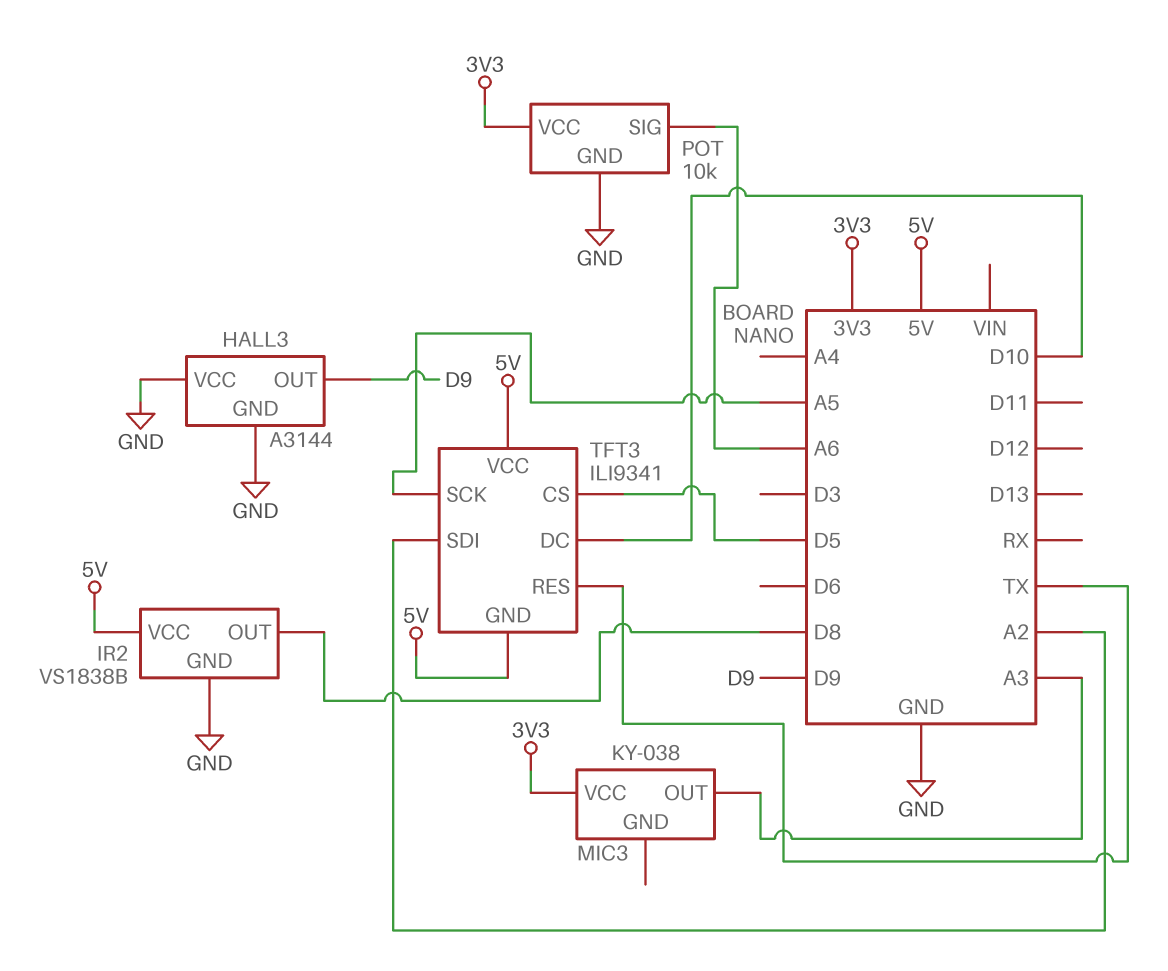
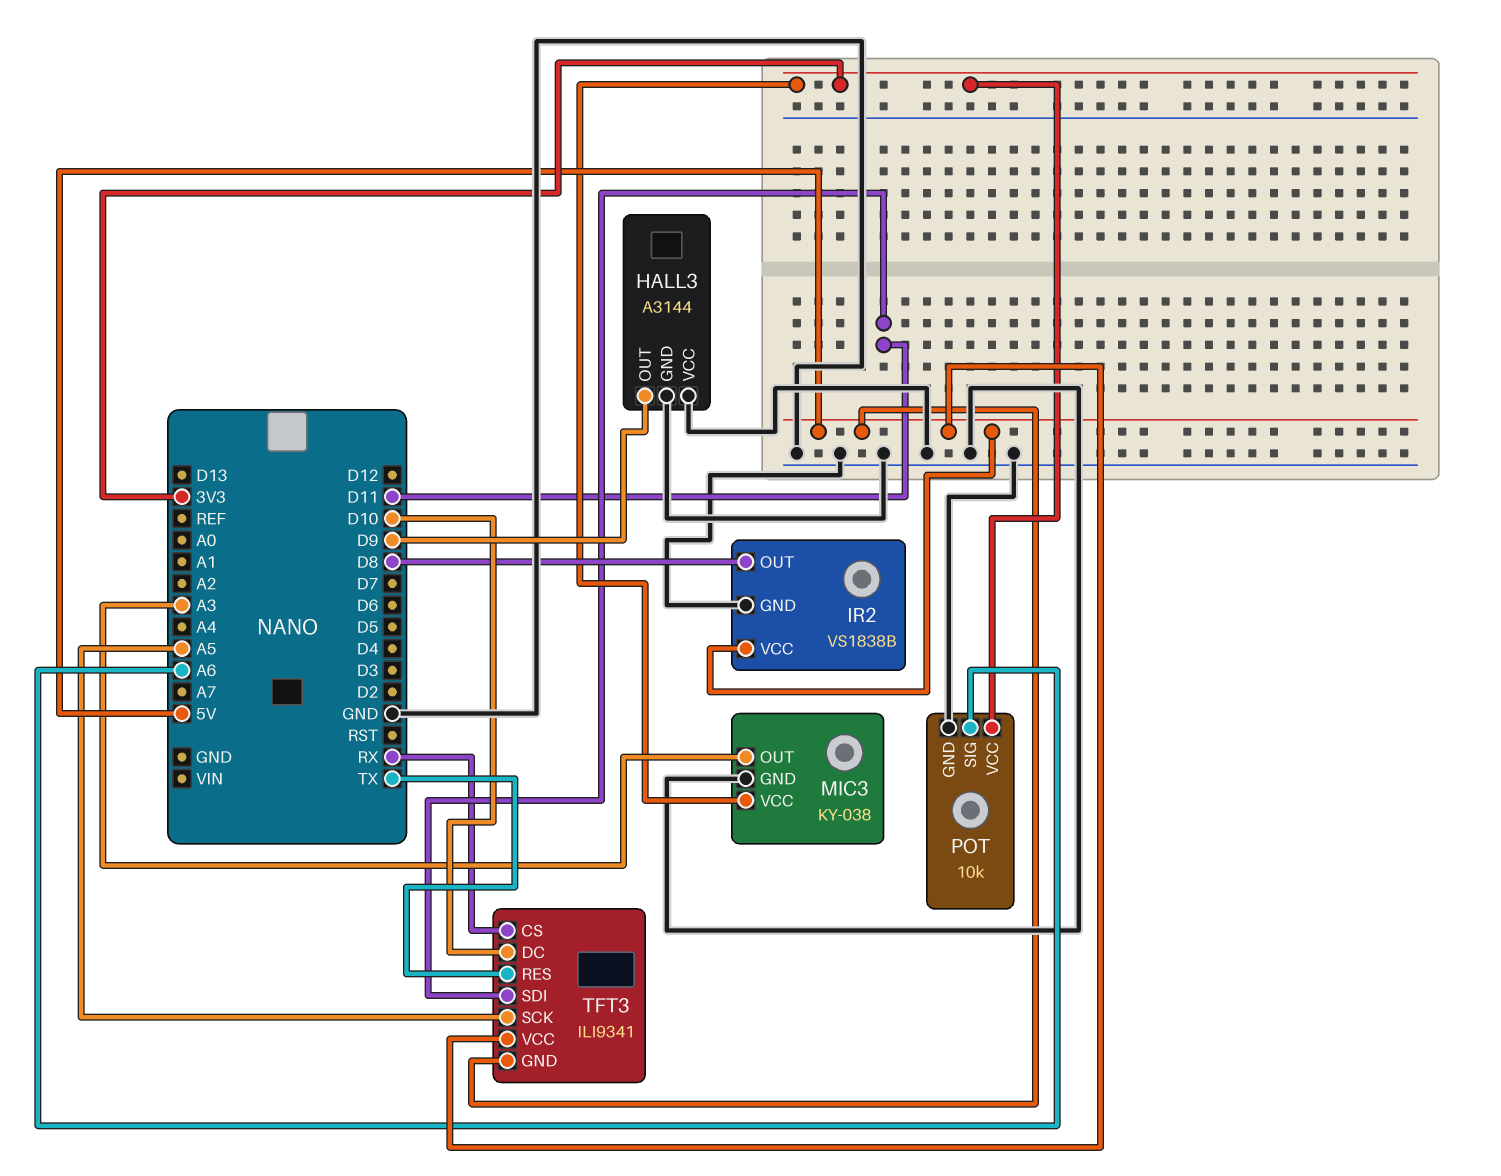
MIC3 pin GND: none -> GND
TFT3 pin CS: D5 -> RX
TFT3 pin SDI: A2 -> D11

